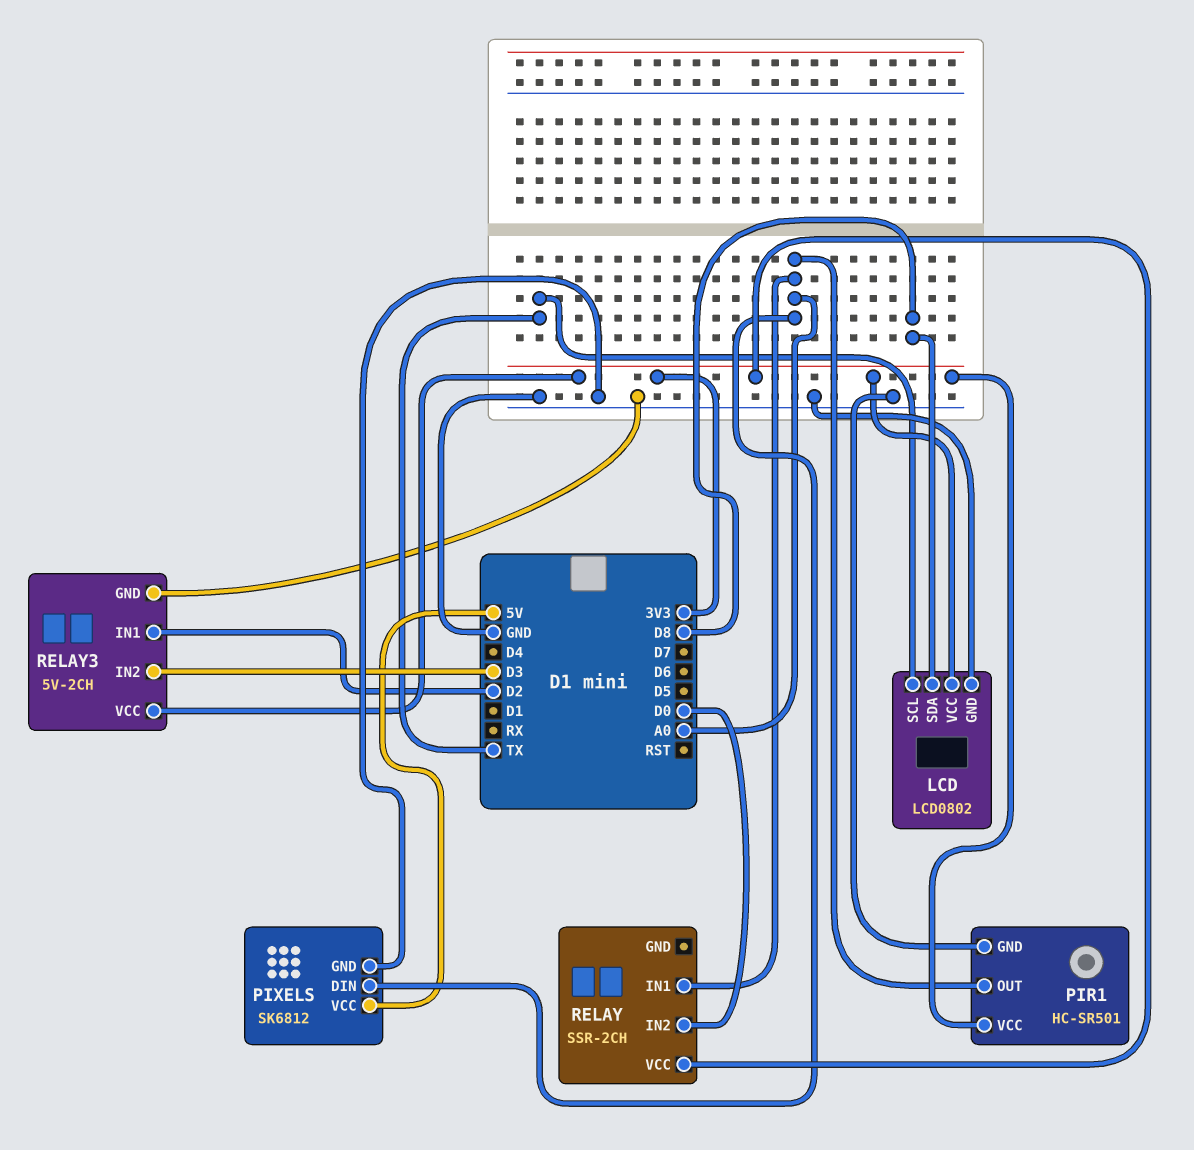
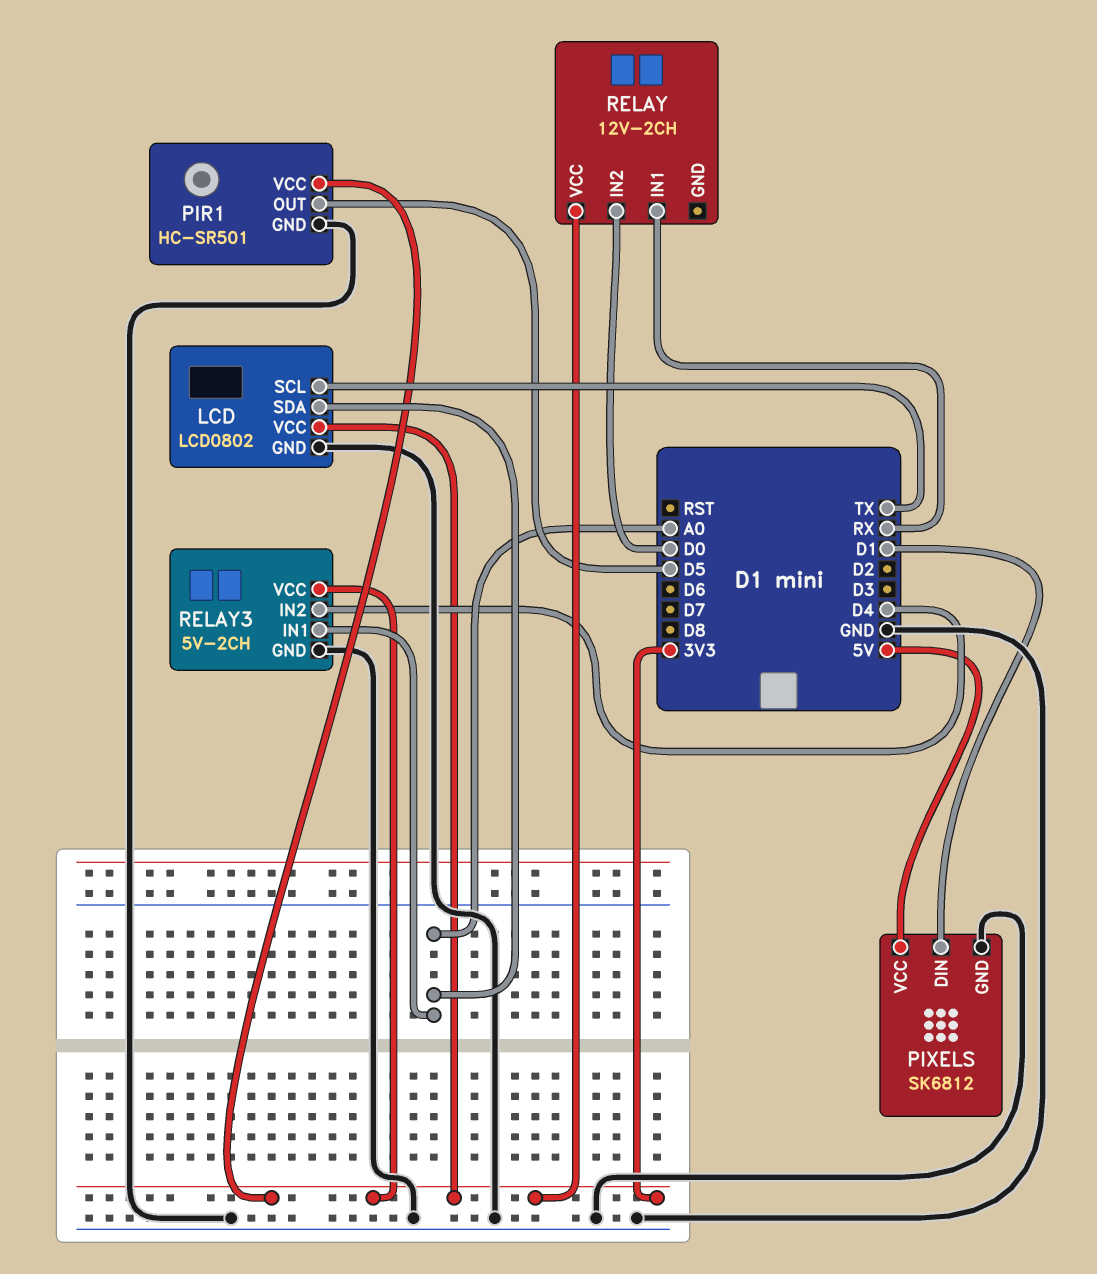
LCD pin SDA: D8 -> A0
PIR1 pin OUT: A0 -> D5
PIXELS pin DIN: A0 -> D1
RELAY: SSR-2CH -> 12V-2CH
RELAY pin IN1: A0 -> RX
RELAY3 pin IN1: D2 -> A0
RELAY3 pin IN2: D3 -> D4

